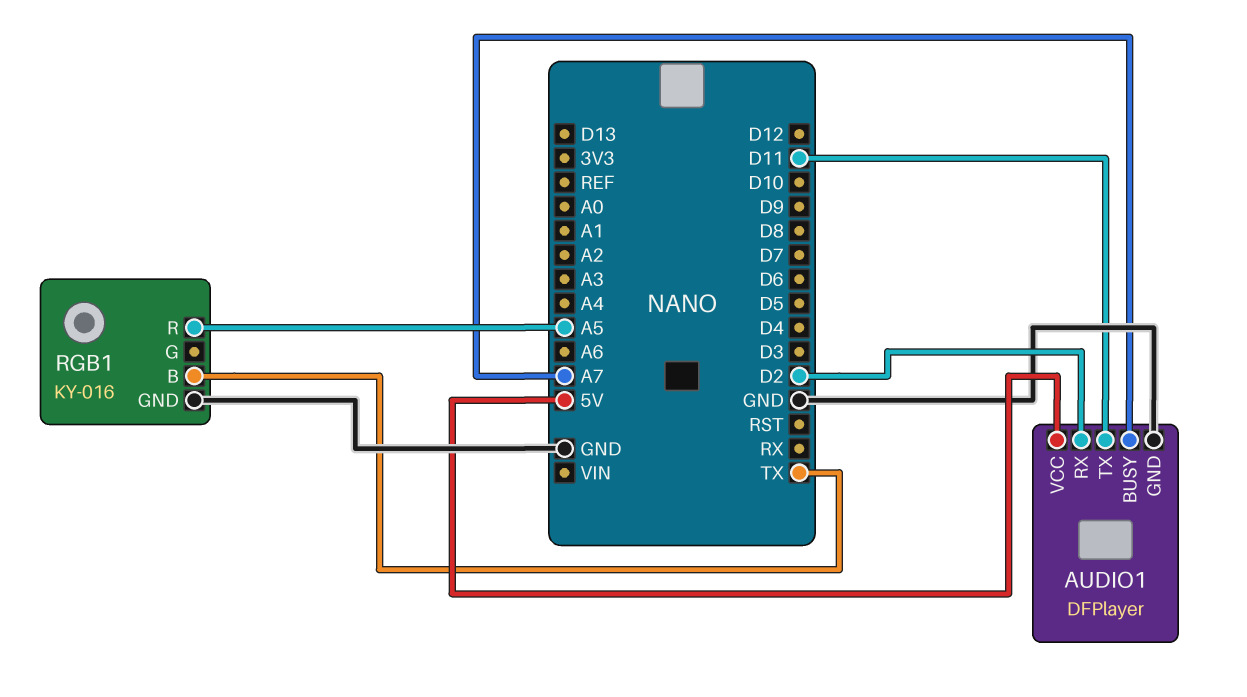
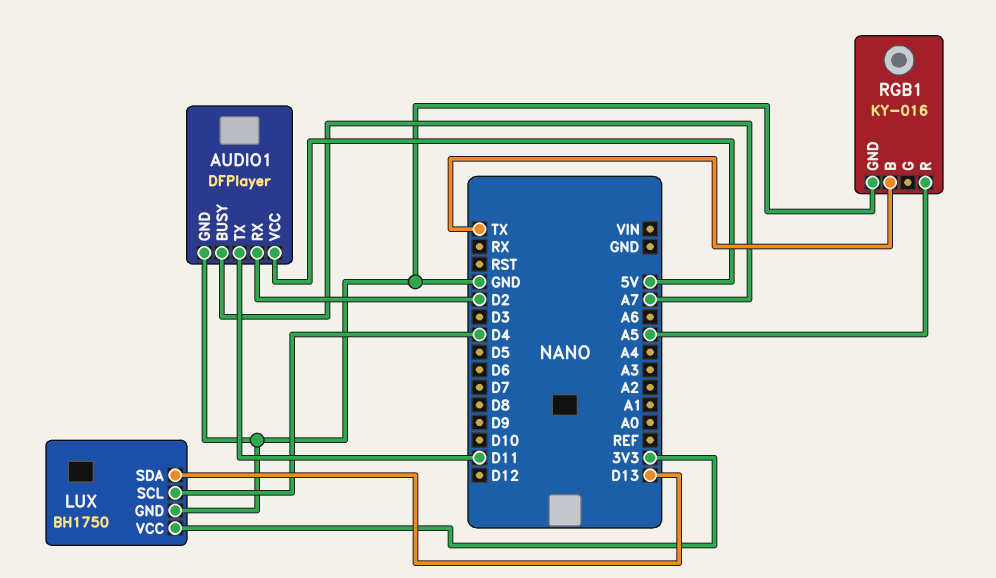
LUX: none -> BH1750
LUX pin GND: none -> GND
LUX pin SCL: none -> D4
LUX pin SDA: none -> D13
LUX pin VCC: none -> 3V3

